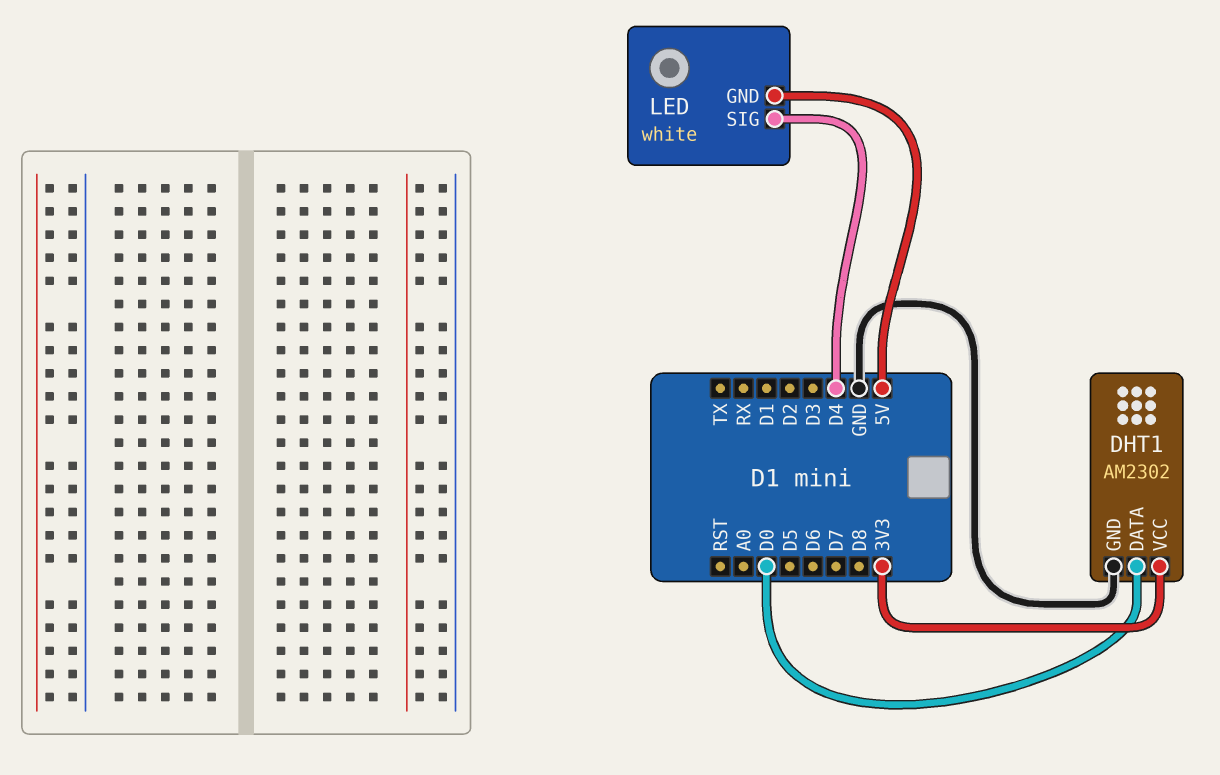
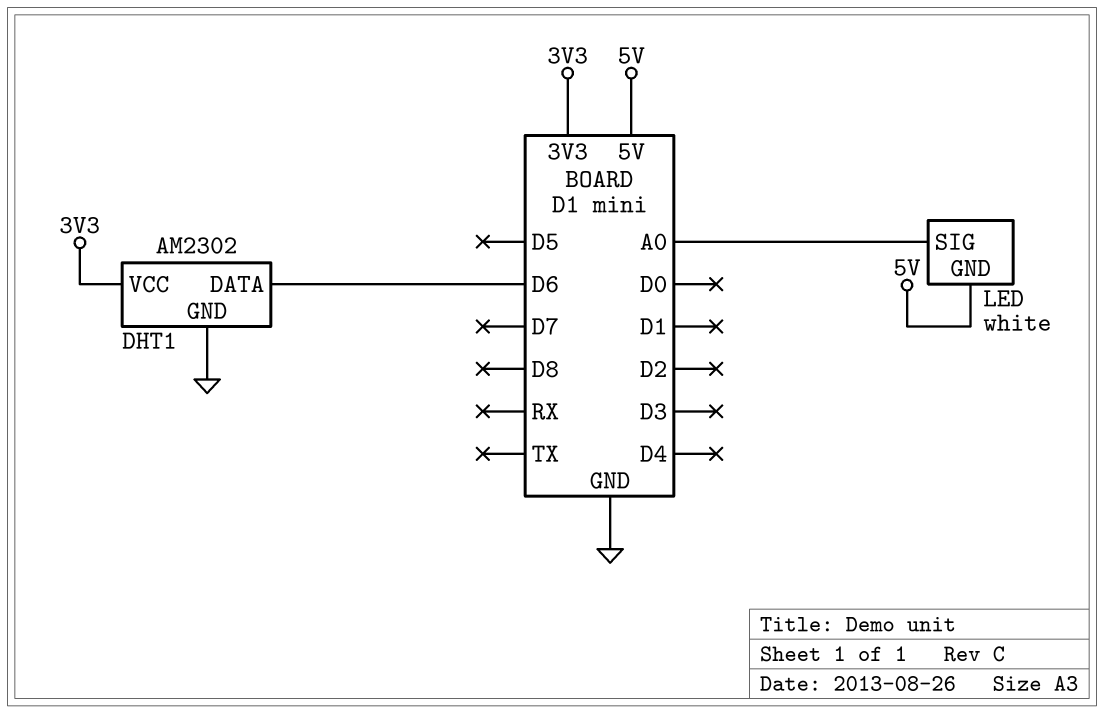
DHT1 pin DATA: D0 -> D6
LED pin SIG: D4 -> A0

